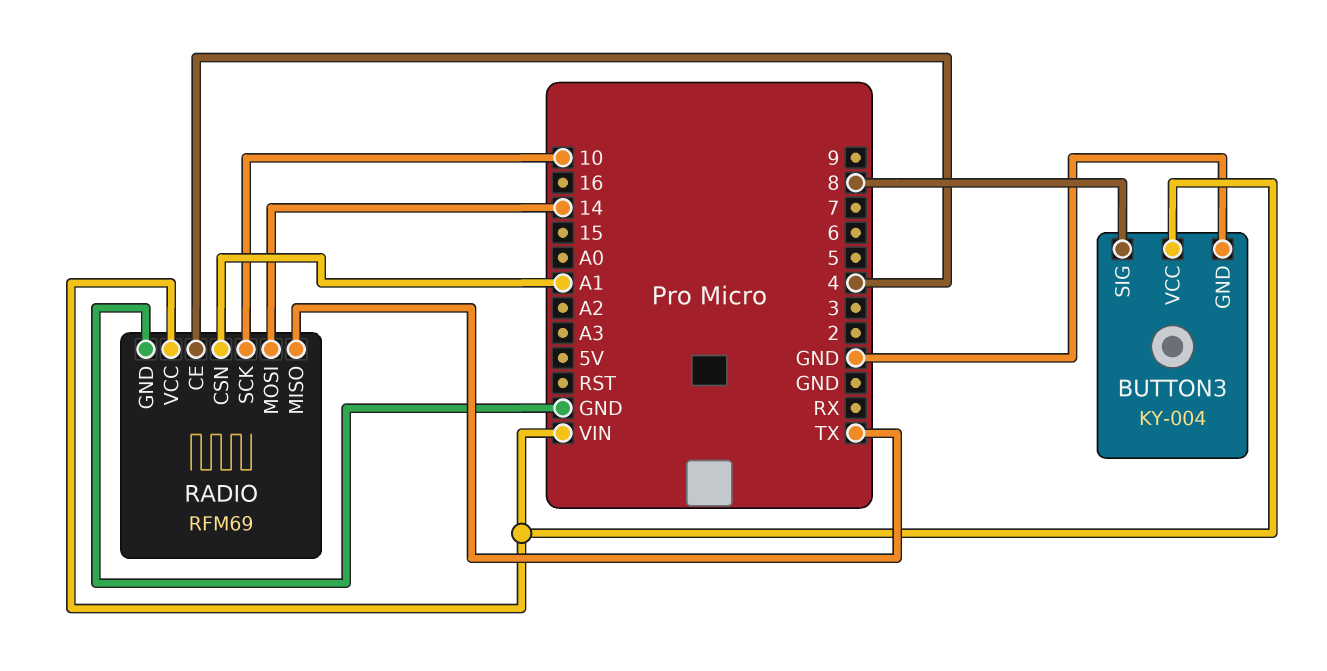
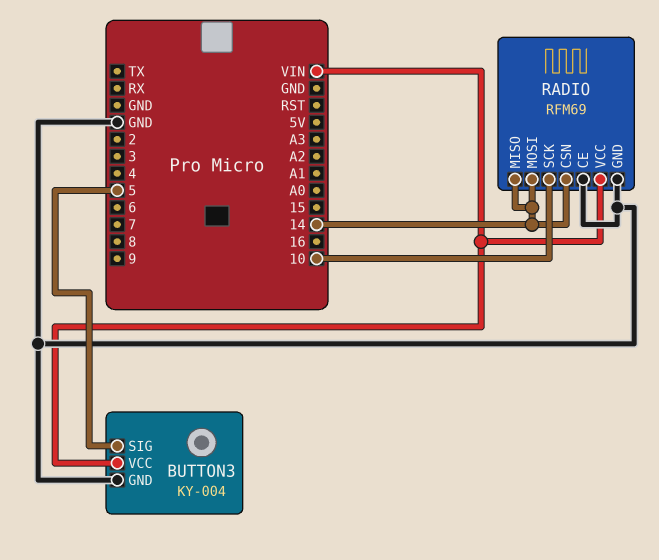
BUTTON3 pin SIG: 8 -> 5
RADIO pin CE: 4 -> GND
RADIO pin CSN: A1 -> 14
RADIO pin MISO: TX -> 14

